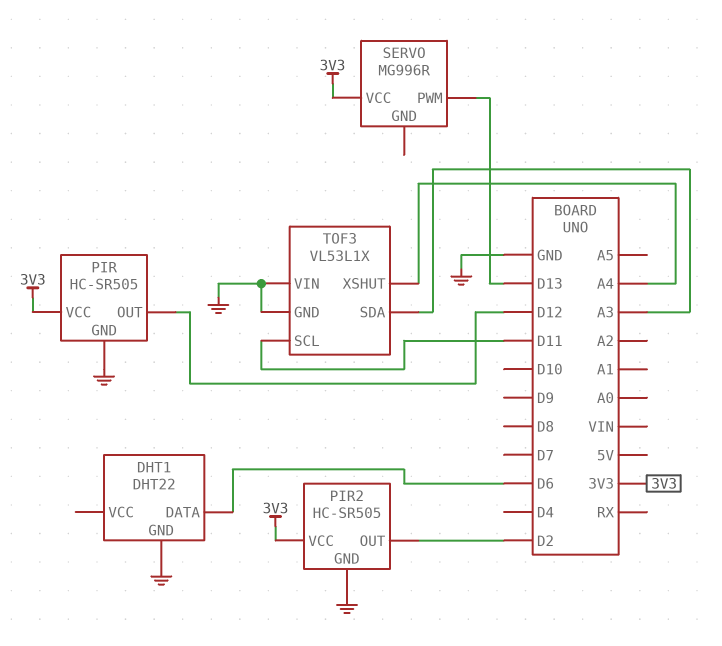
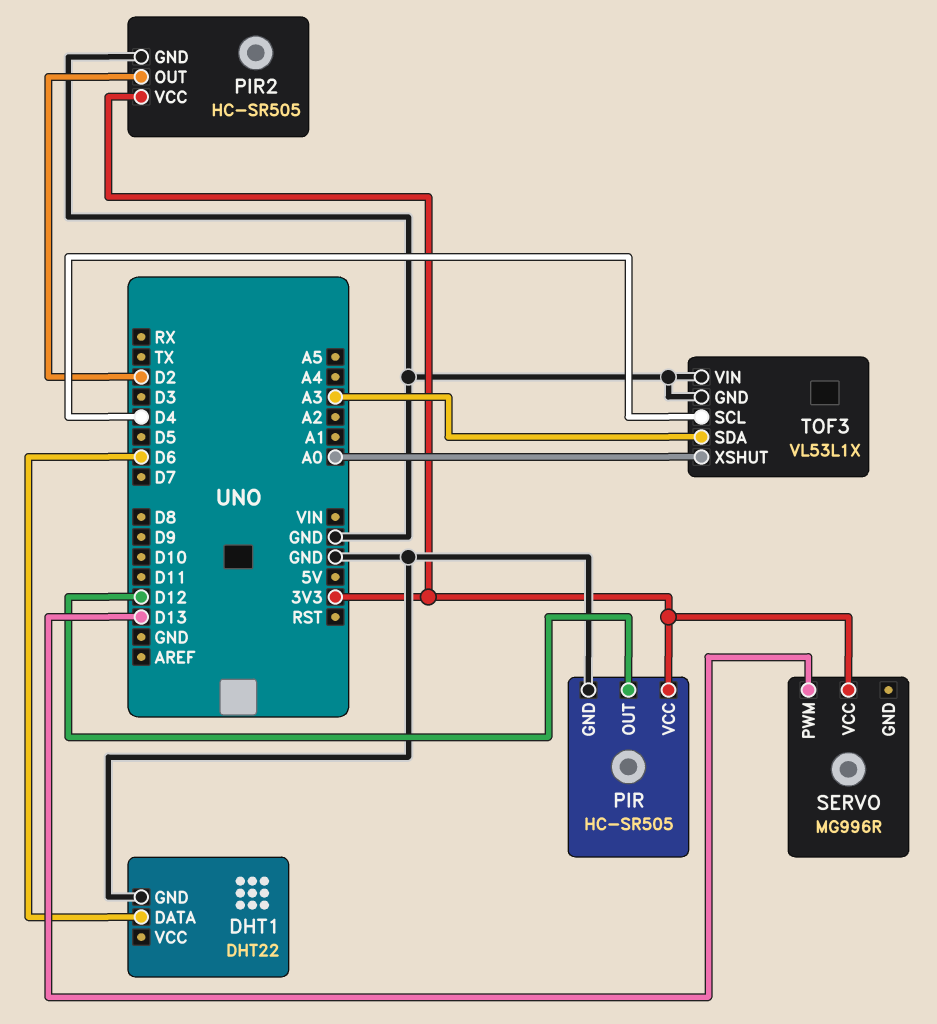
TOF3 pin SCL: D11 -> D4
TOF3 pin XSHUT: A4 -> A0

